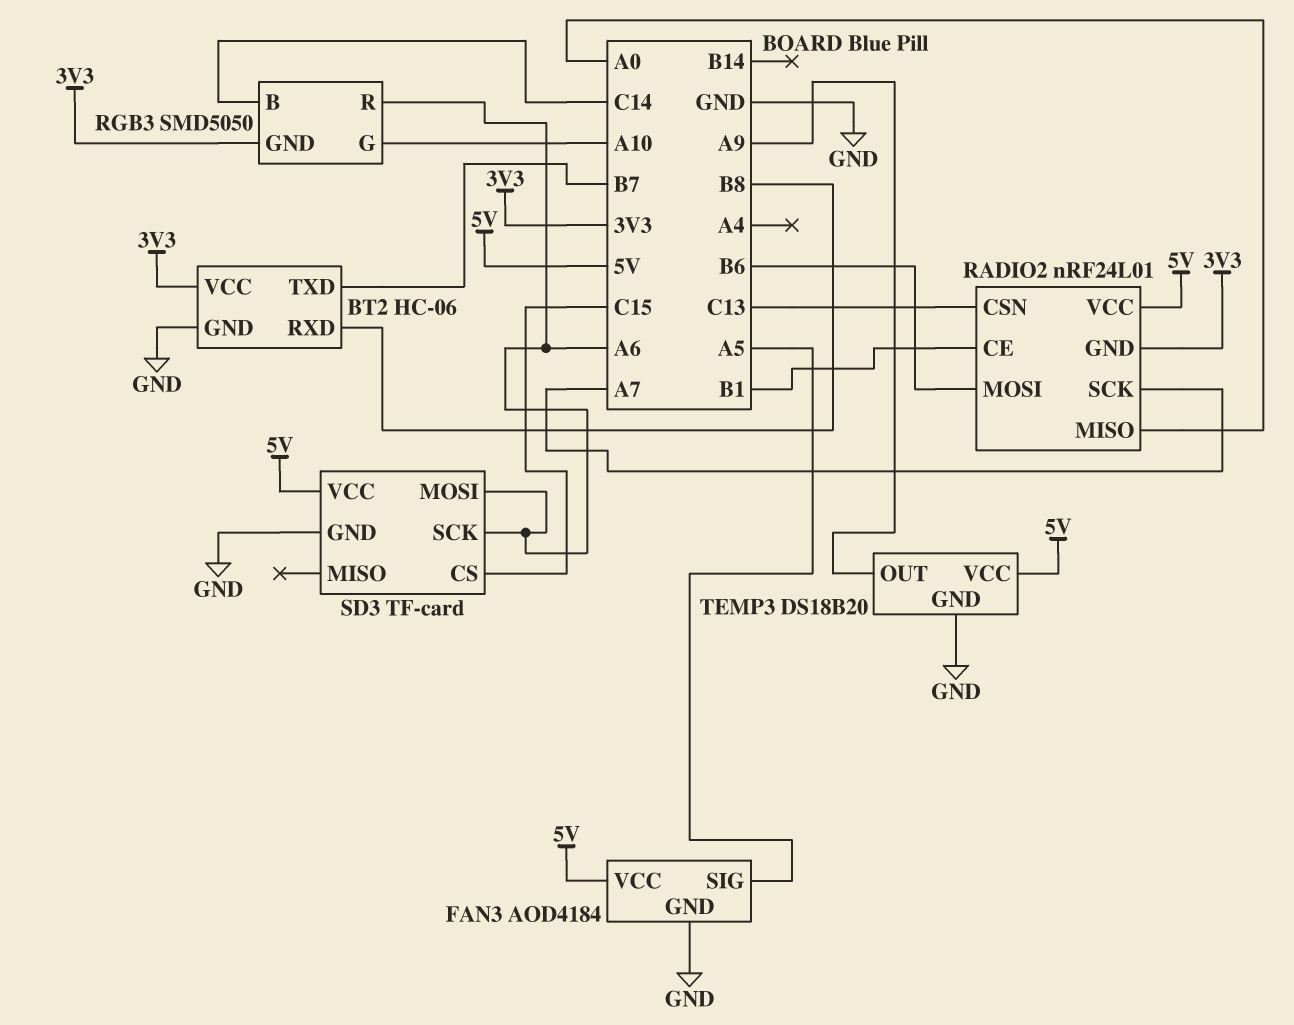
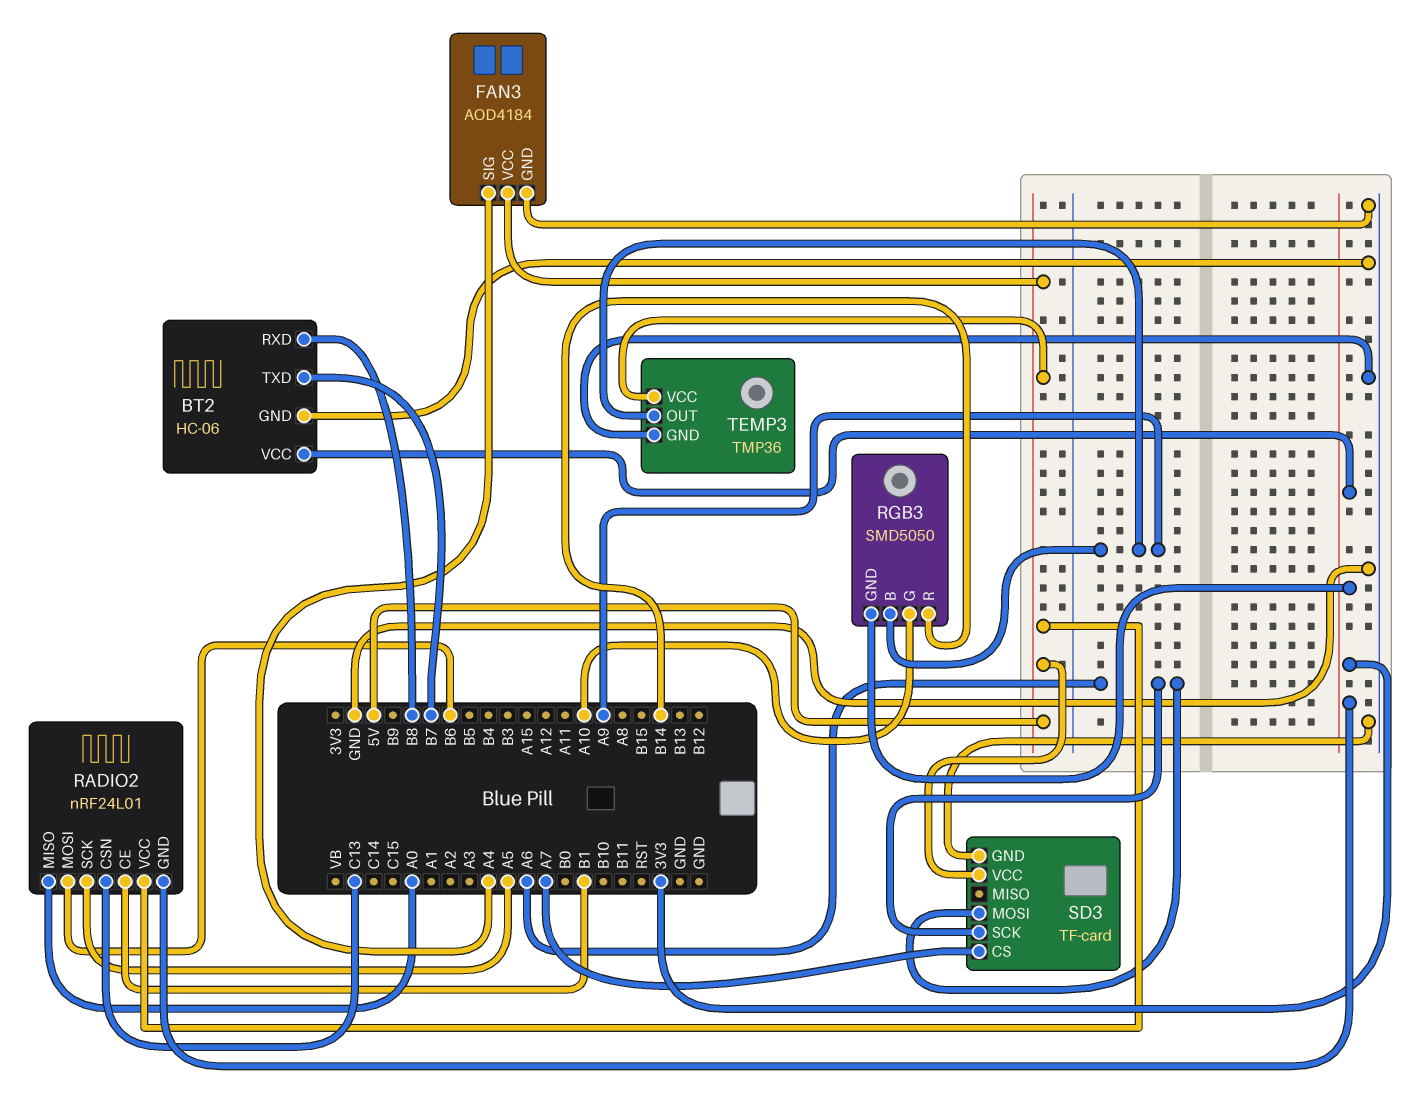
FAN3 pin SIG: A5 -> A4
RADIO2 pin SCK: A7 -> A5
RGB3 pin B: C14 -> A9
RGB3 pin R: A6 -> B14
SD3 pin CS: C15 -> A7
TEMP3: DS18B20 -> TMP36

